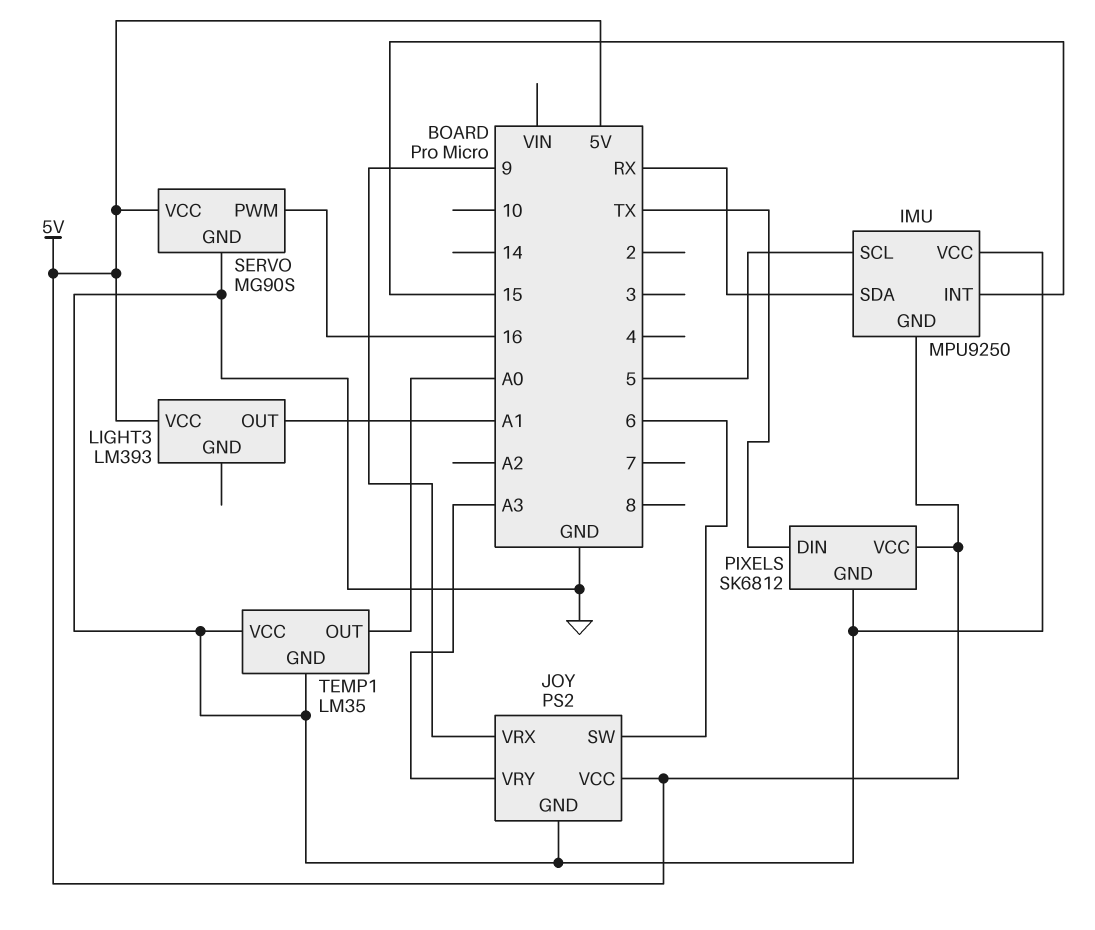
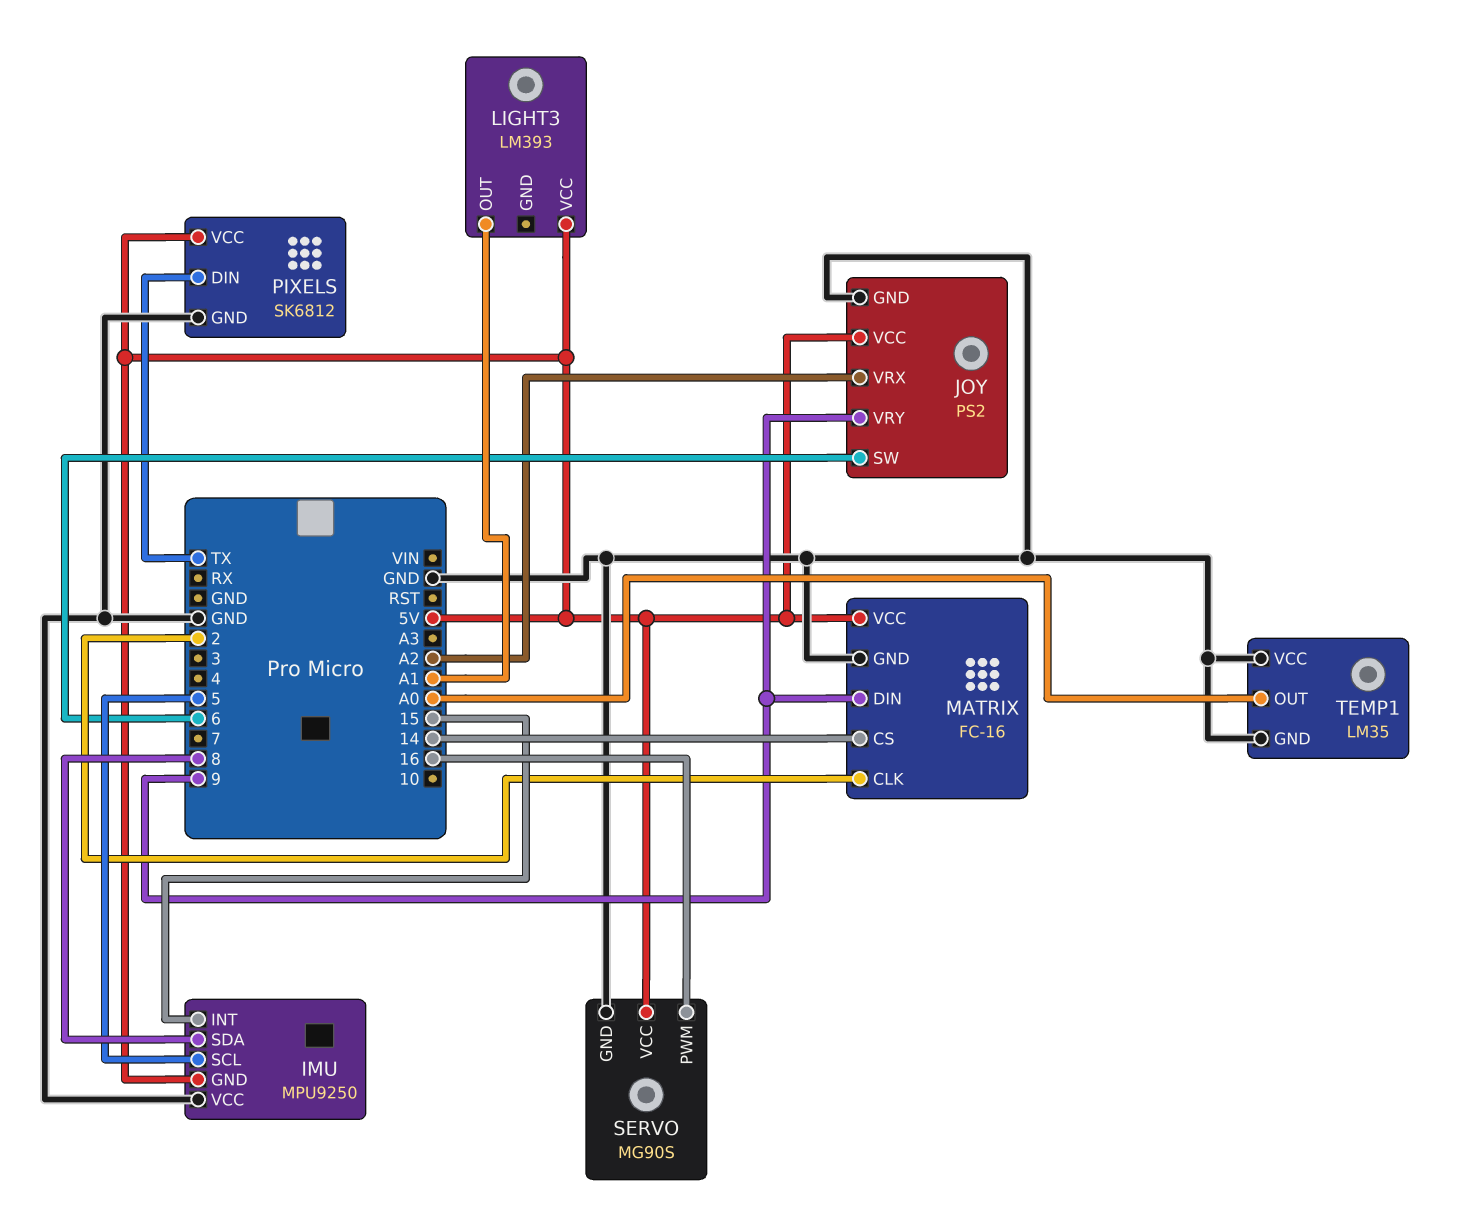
IMU pin SDA: RX -> 8
JOY pin VRX: 9 -> A2
JOY pin VRY: A3 -> 9
MATRIX: none -> FC-16
MATRIX pin CLK: none -> 2
MATRIX pin CS: none -> 14
MATRIX pin DIN: none -> 9
MATRIX pin GND: none -> GND
MATRIX pin VCC: none -> 5V

